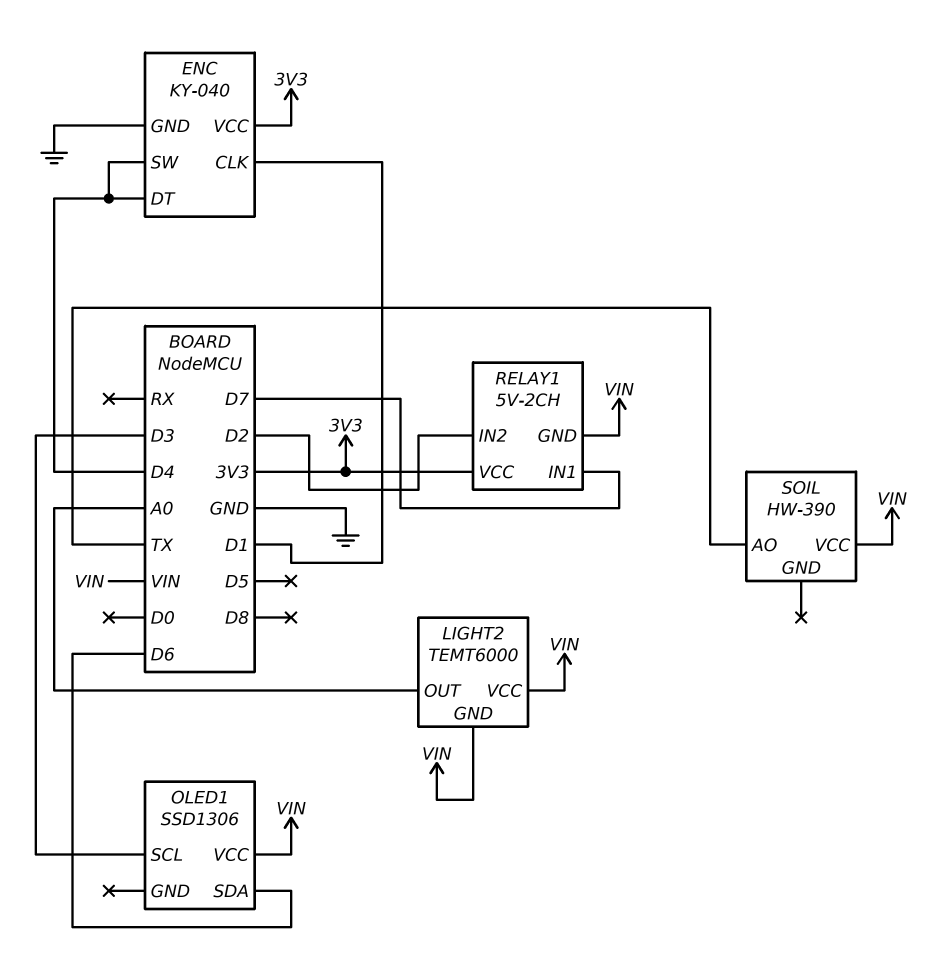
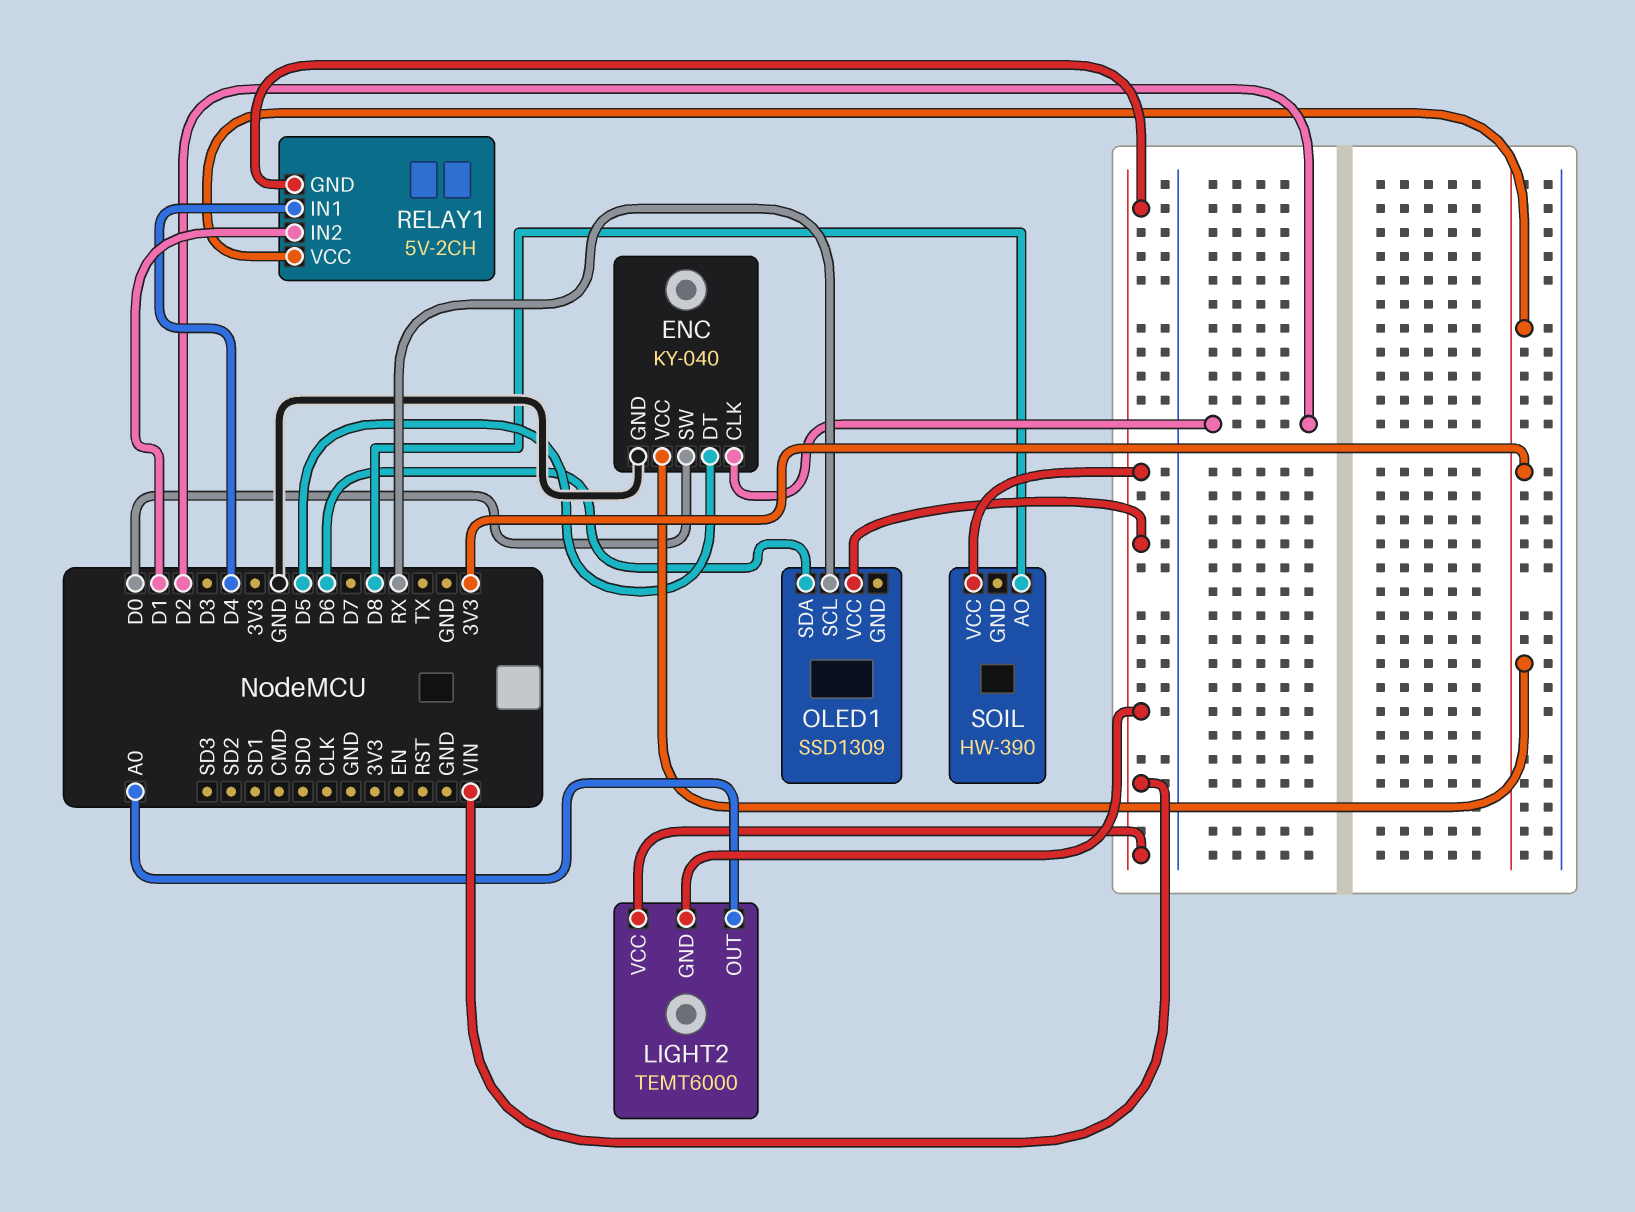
ENC pin CLK: D1 -> D2
ENC pin DT: D4 -> D5
ENC pin SW: D4 -> D0
OLED1: SSD1306 -> SSD1309
OLED1 pin SCL: D3 -> RX
RELAY1 pin IN1: D7 -> D4
RELAY1 pin IN2: D2 -> D1
SOIL pin AO: TX -> D8

